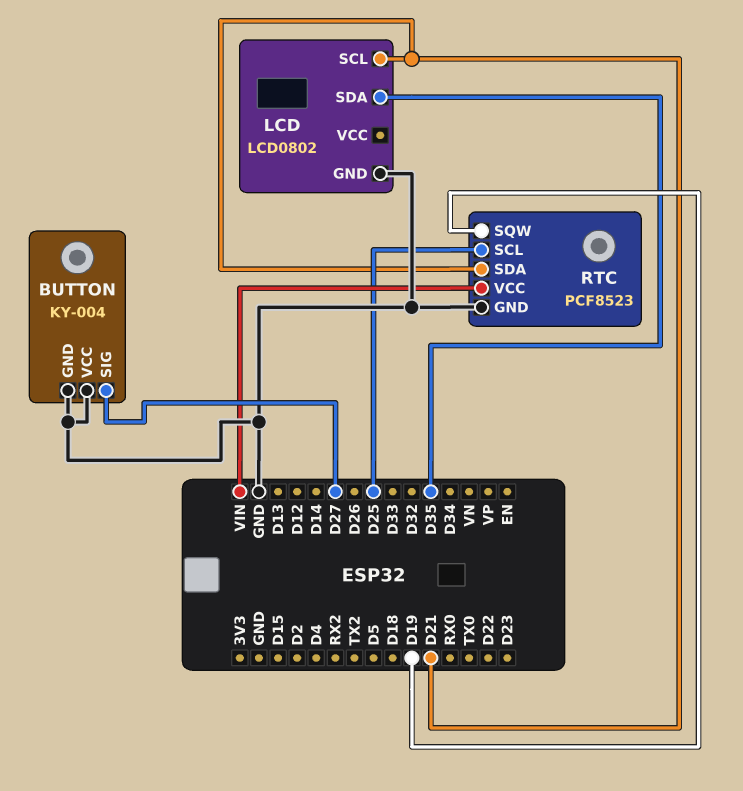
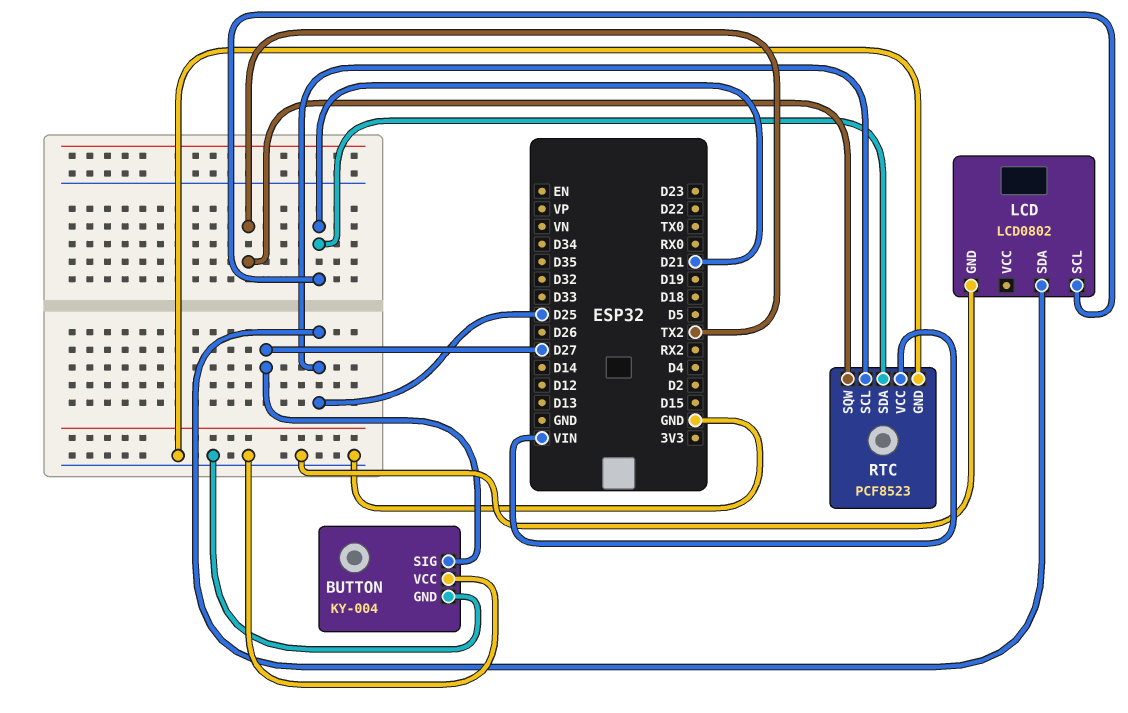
LCD pin SDA: D35 -> D25
RTC pin SQW: D19 -> TX2

